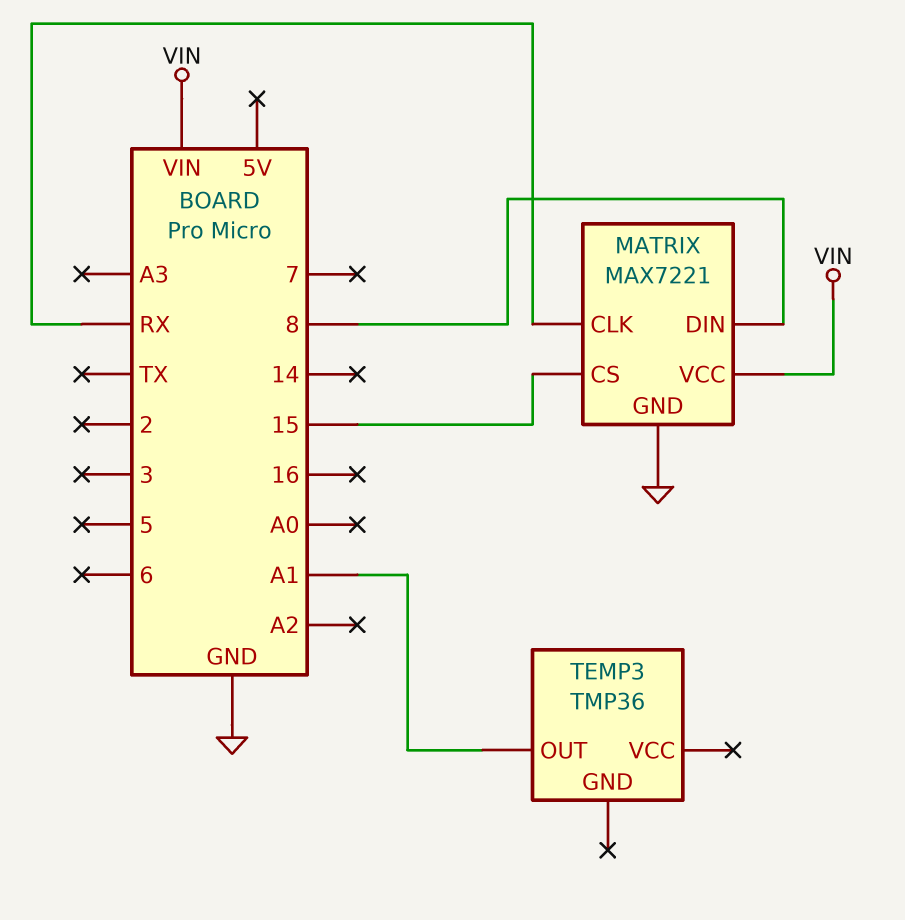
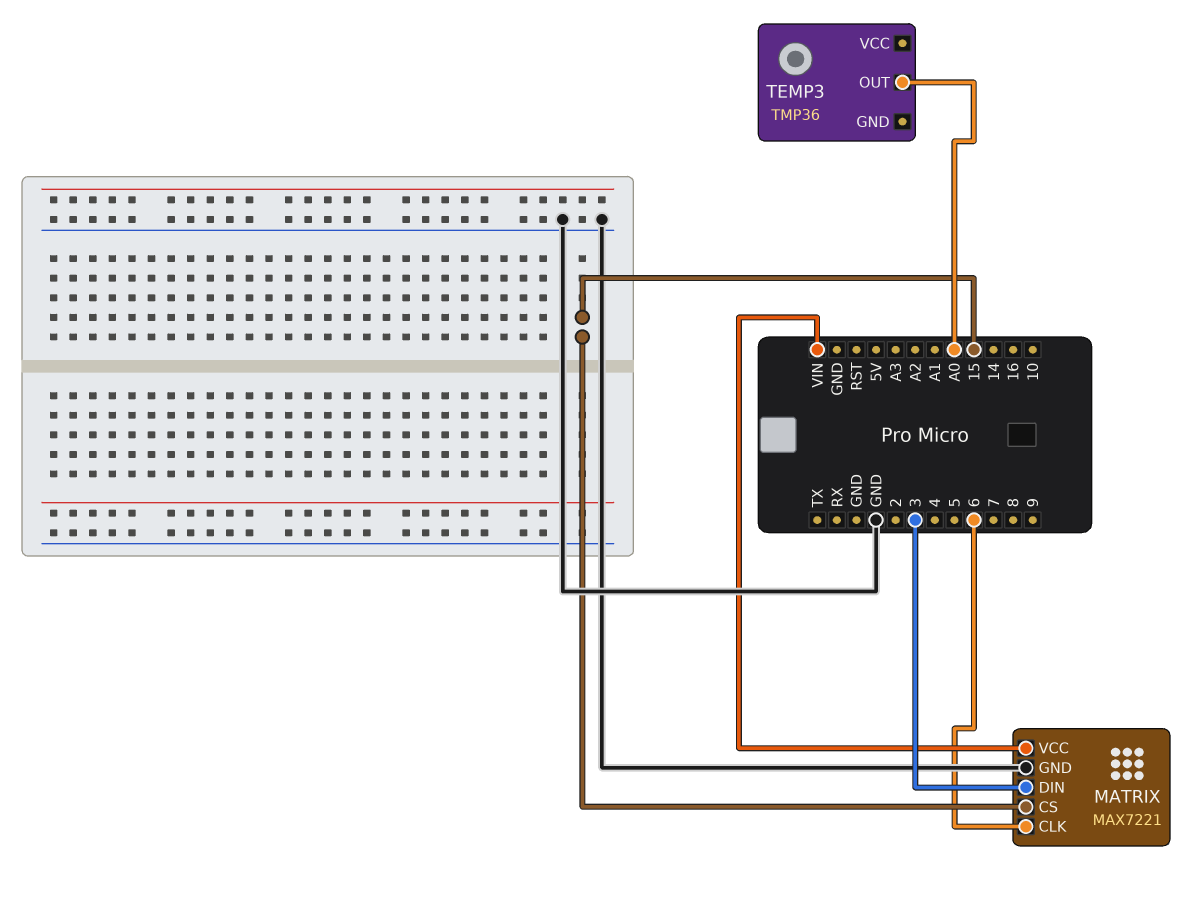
MATRIX pin CLK: RX -> 6
MATRIX pin DIN: 8 -> 3
TEMP3 pin OUT: A1 -> A0

